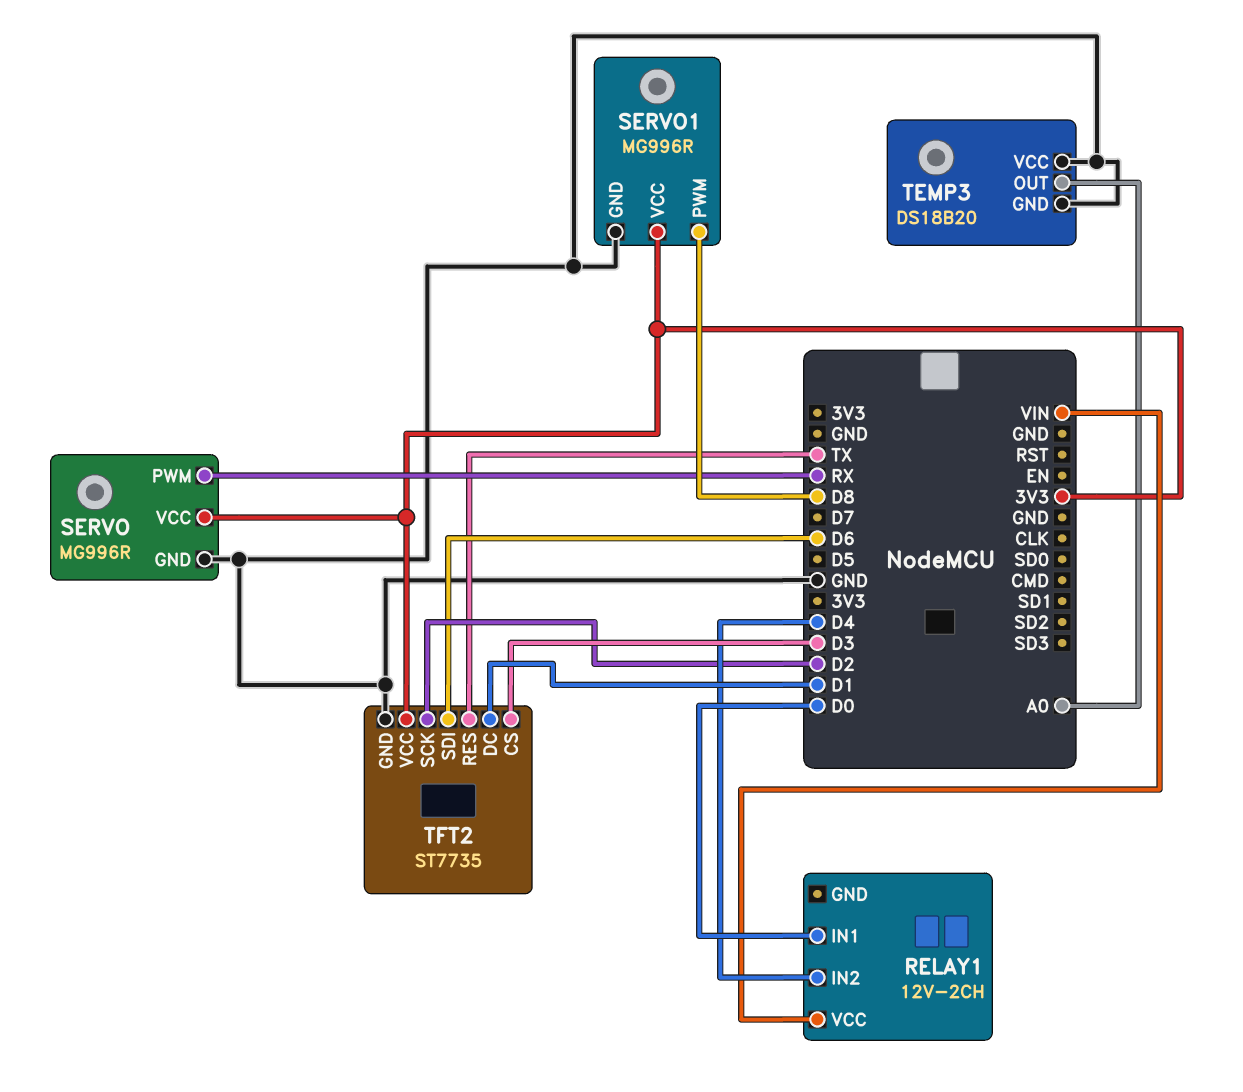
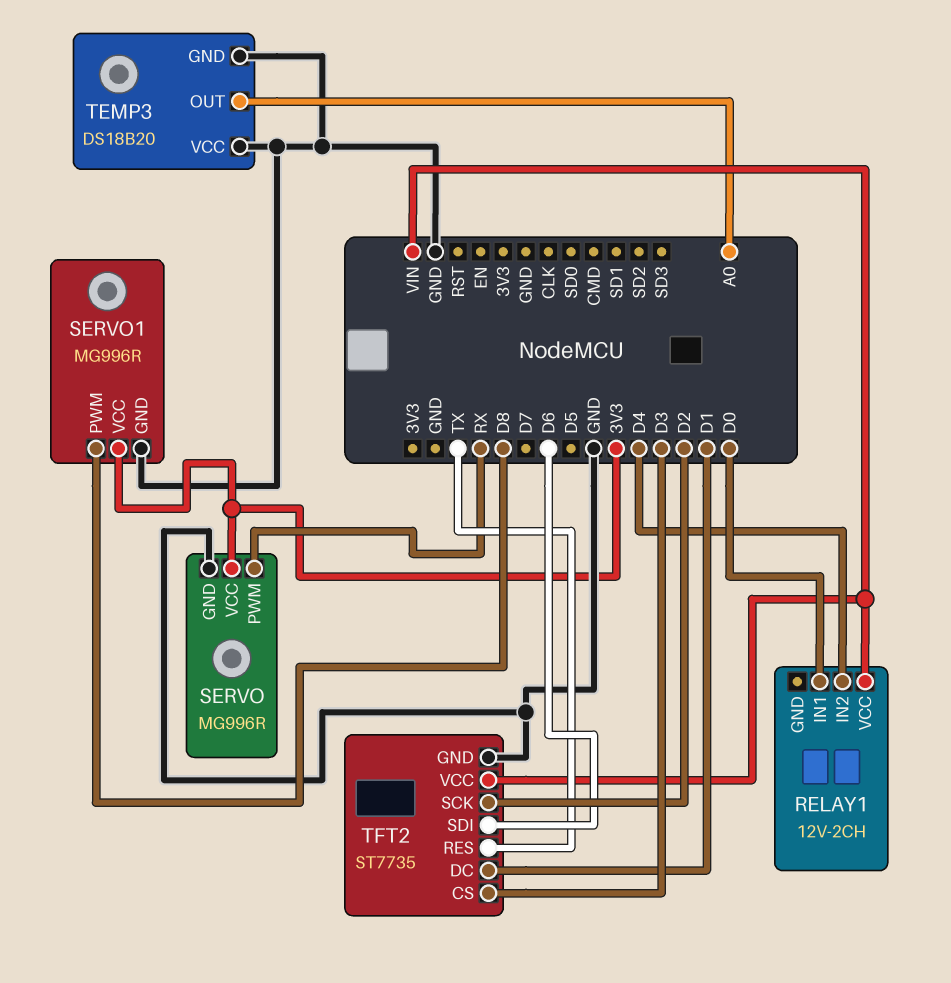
TFT2 pin VCC: 3V3 -> VIN

